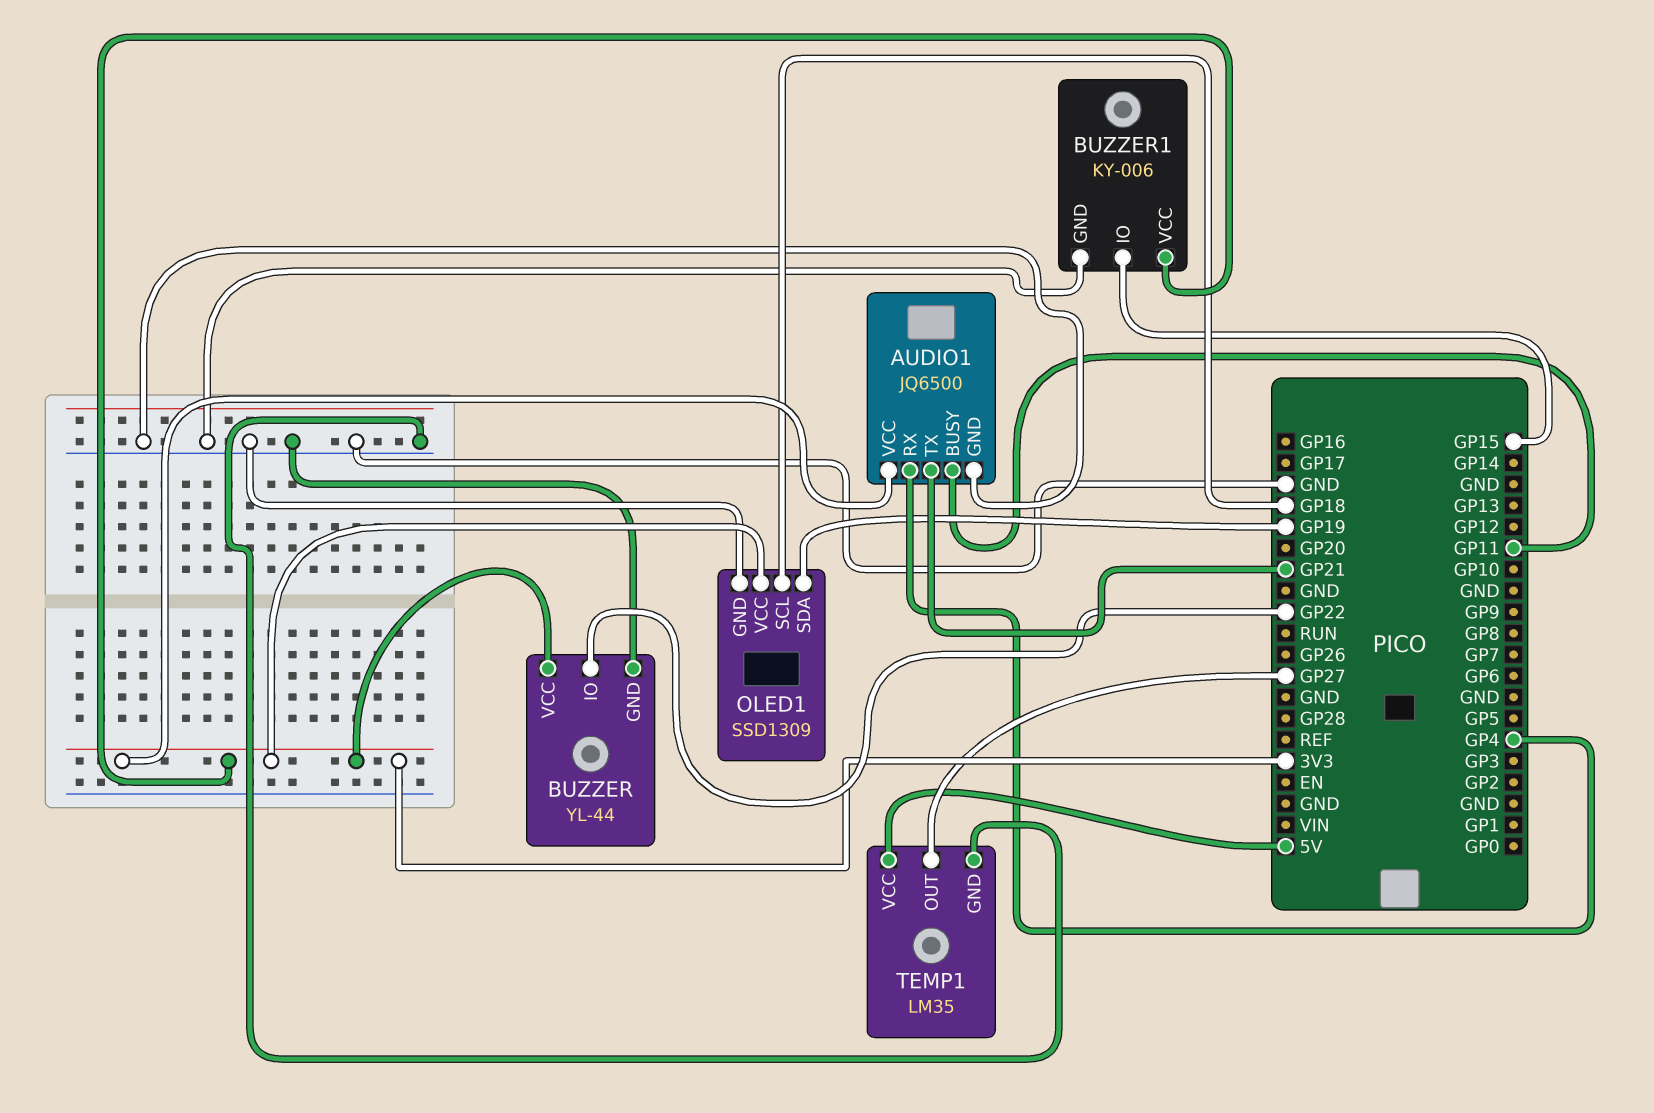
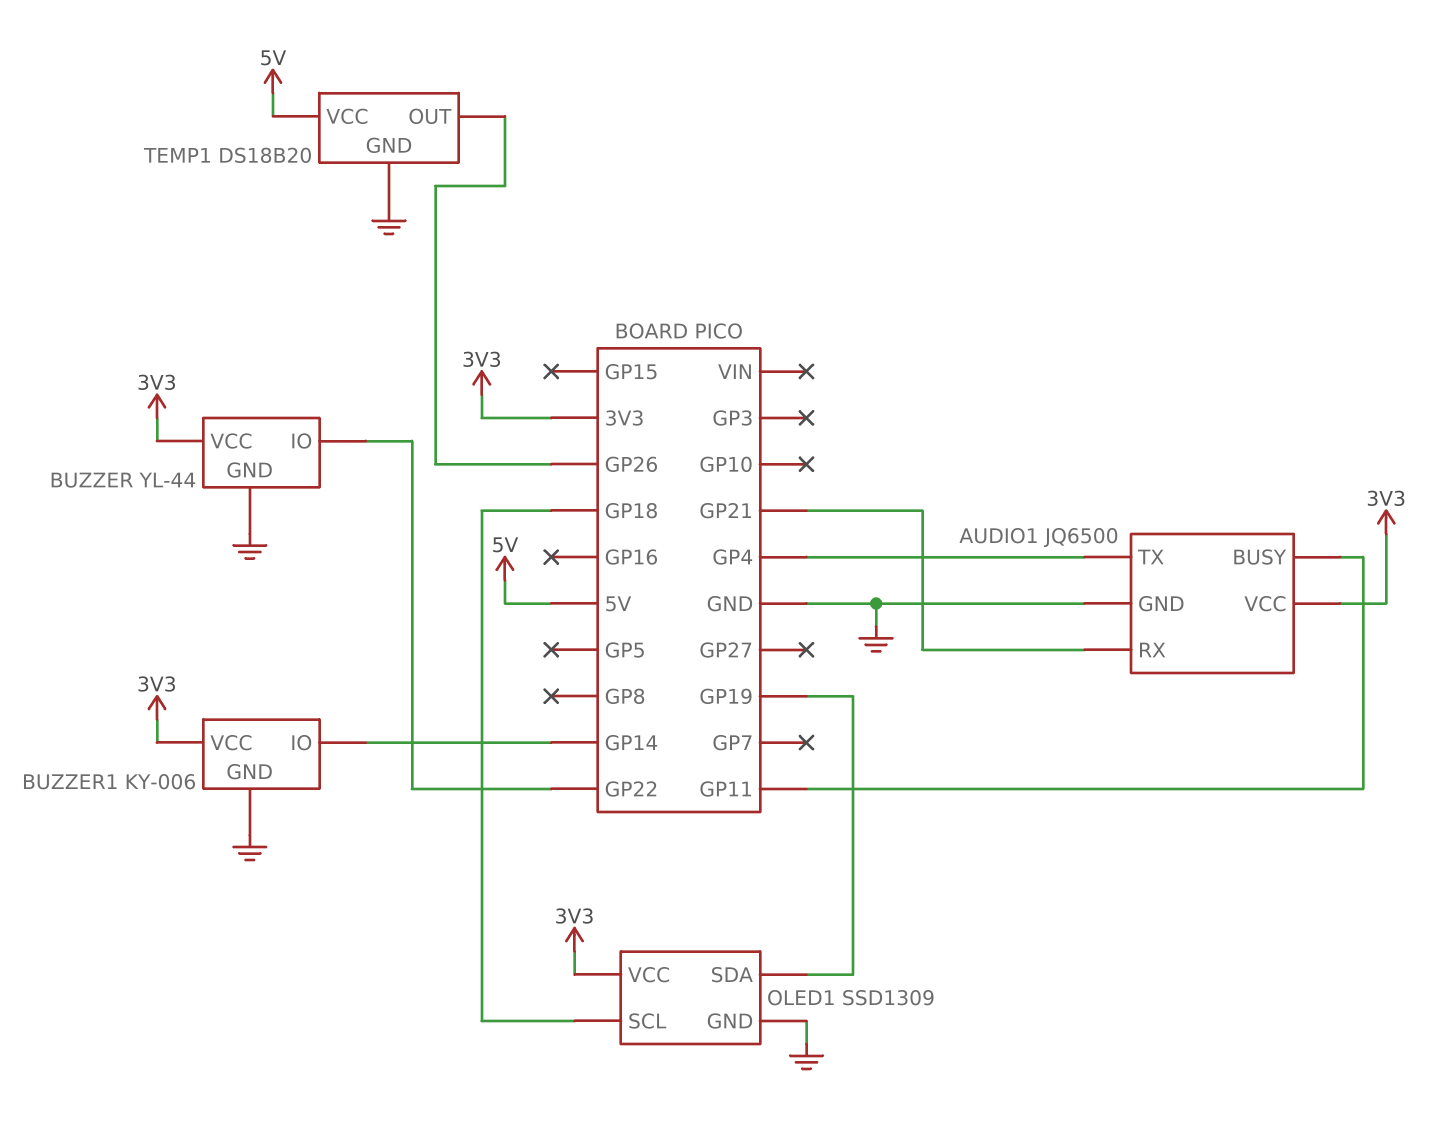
AUDIO1 pin RX: GP4 -> GP21
AUDIO1 pin TX: GP21 -> GP4
BUZZER1 pin IO: GP15 -> GP14
TEMP1: LM35 -> DS18B20
TEMP1 pin OUT: GP27 -> GP26

